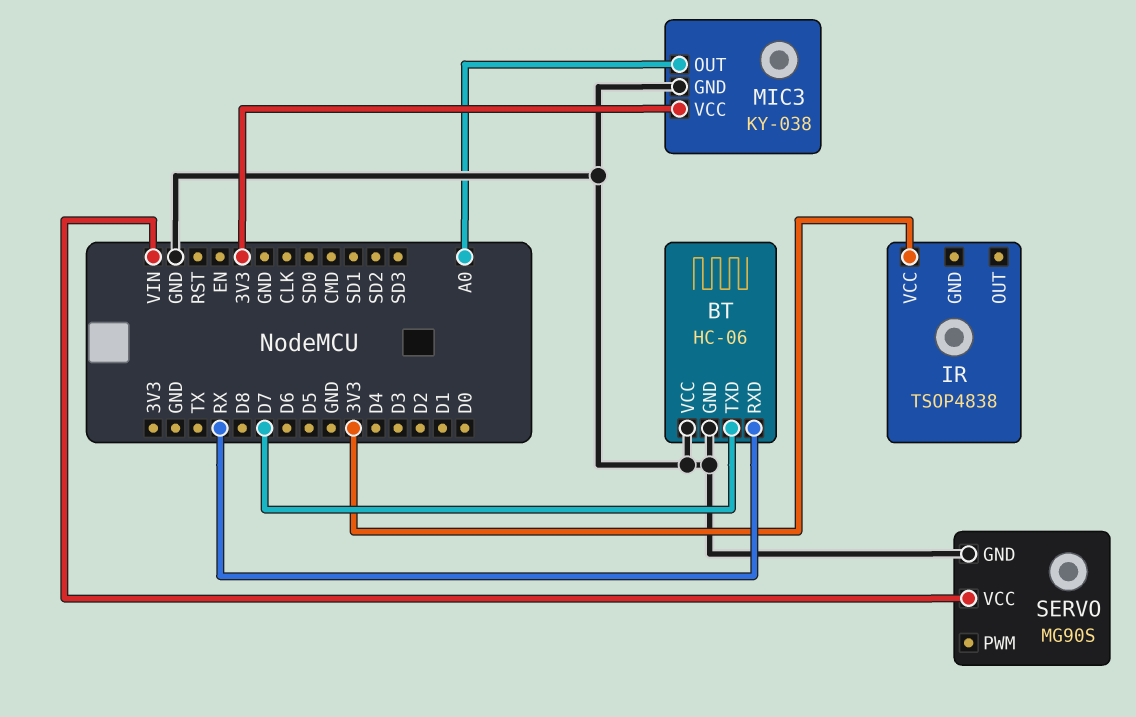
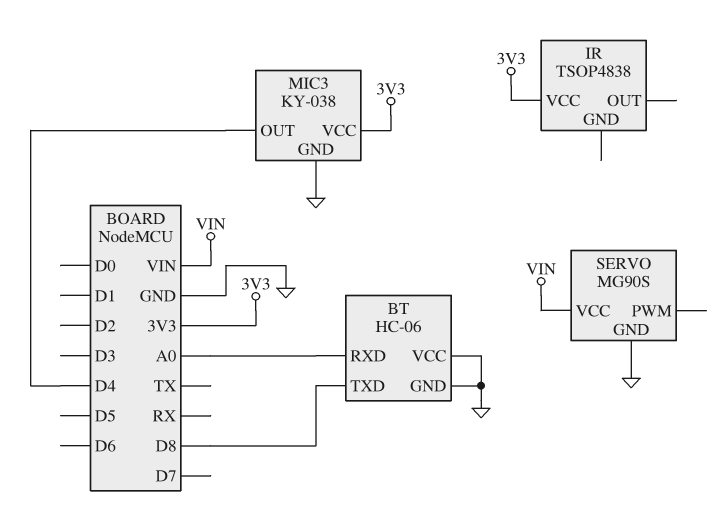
BT pin RXD: RX -> A0
BT pin TXD: D7 -> D8
MIC3 pin OUT: A0 -> D4

